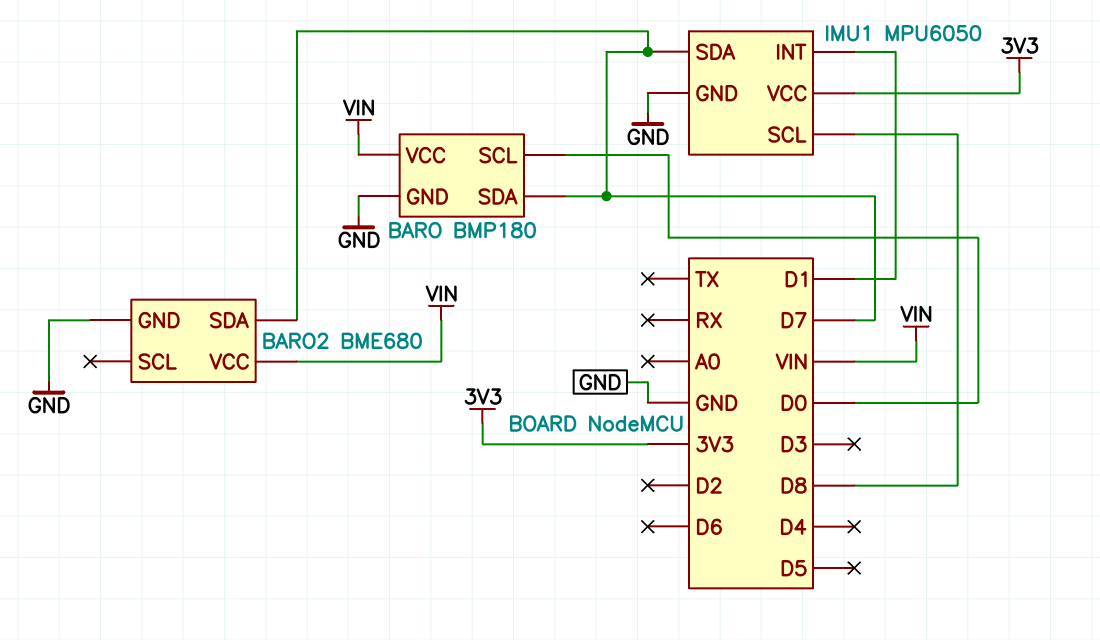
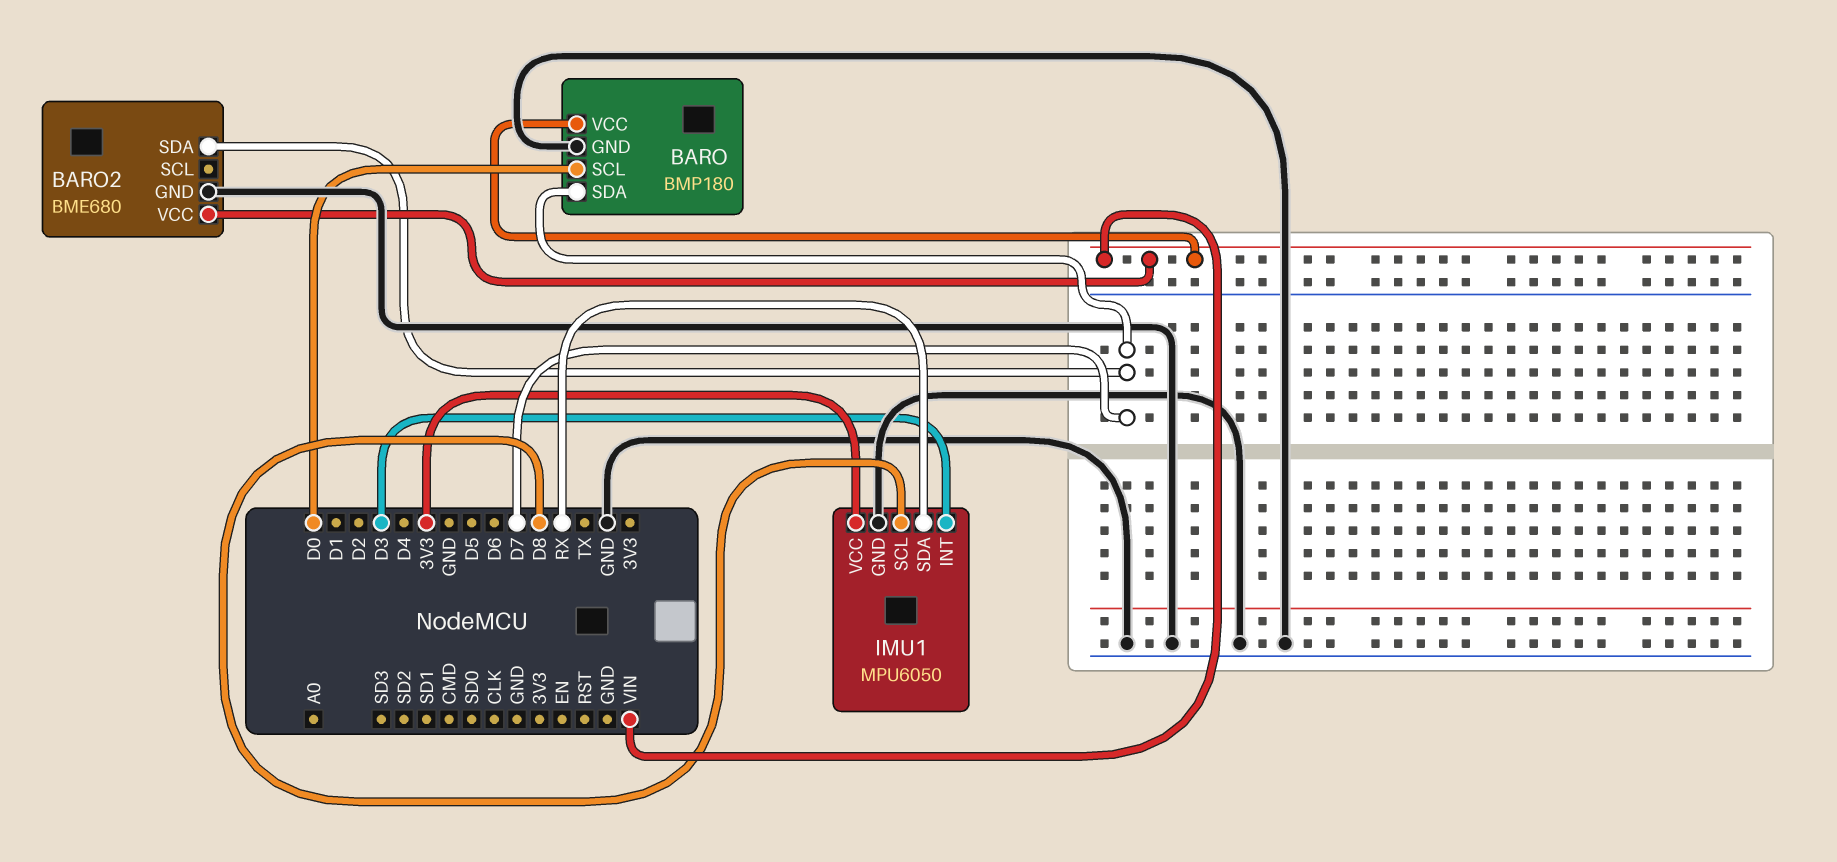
IMU1 pin INT: D1 -> D3
IMU1 pin SDA: D7 -> RX

